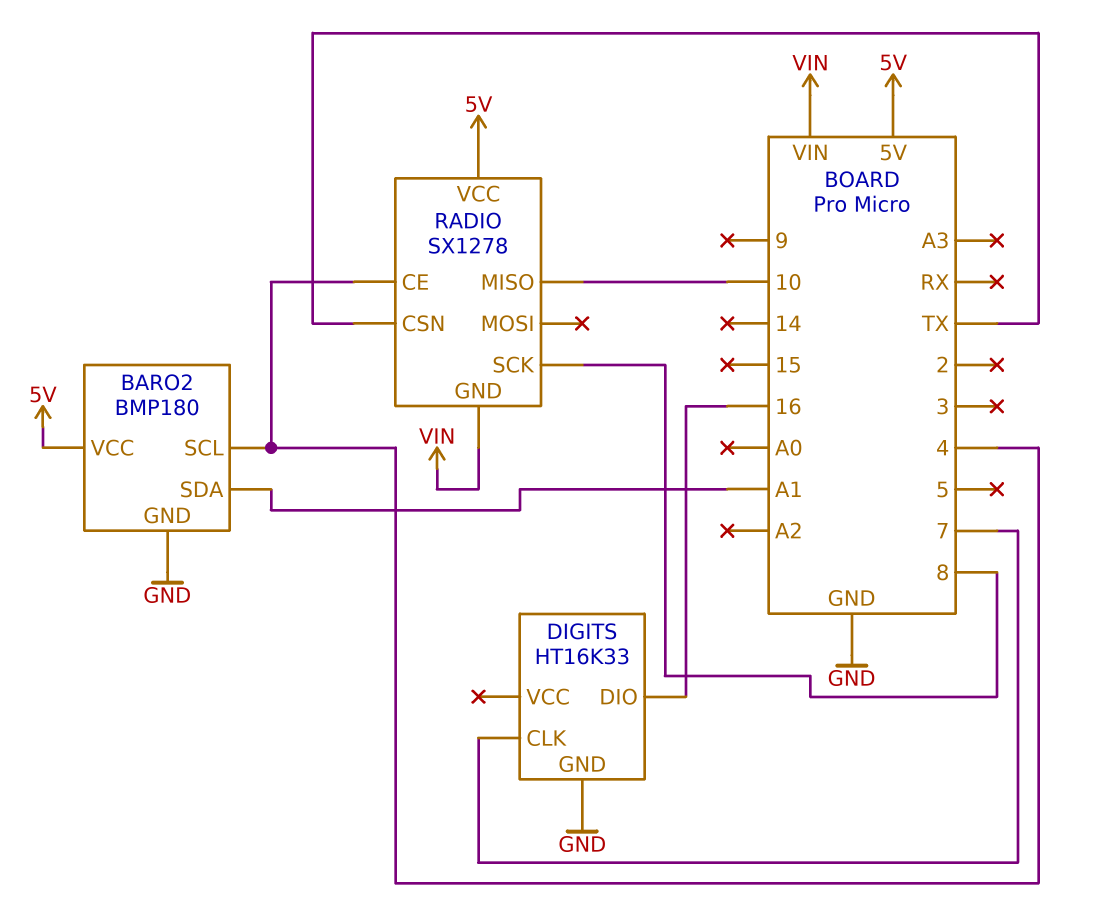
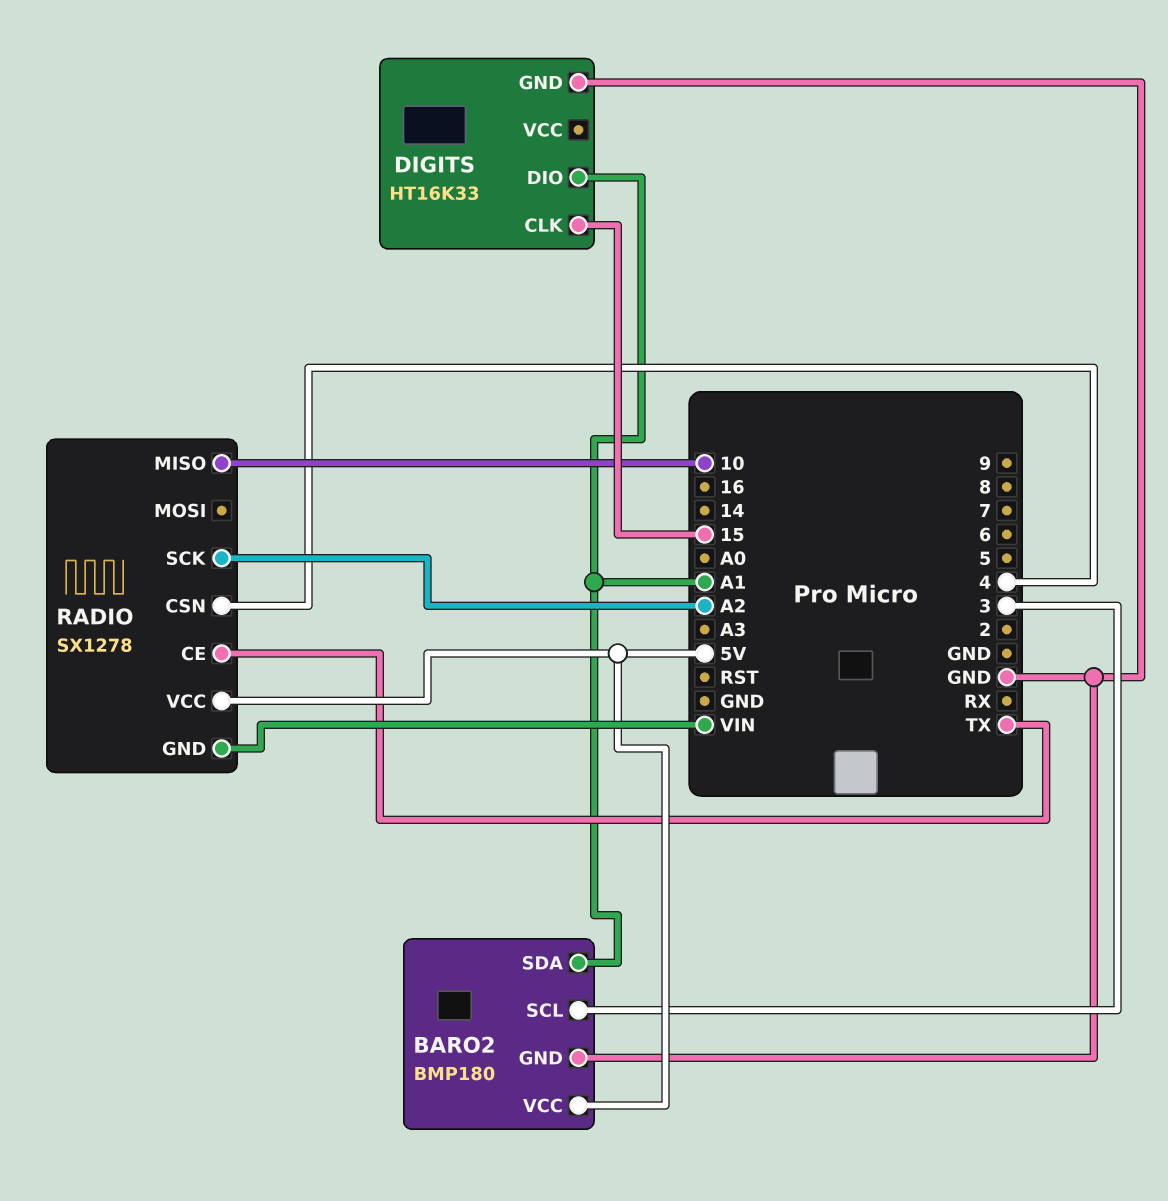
BARO2 pin SCL: 4 -> 3
DIGITS pin CLK: 7 -> 15
DIGITS pin DIO: 16 -> A1
RADIO pin CE: 4 -> TX
RADIO pin CSN: TX -> 4
RADIO pin SCK: 8 -> A2

